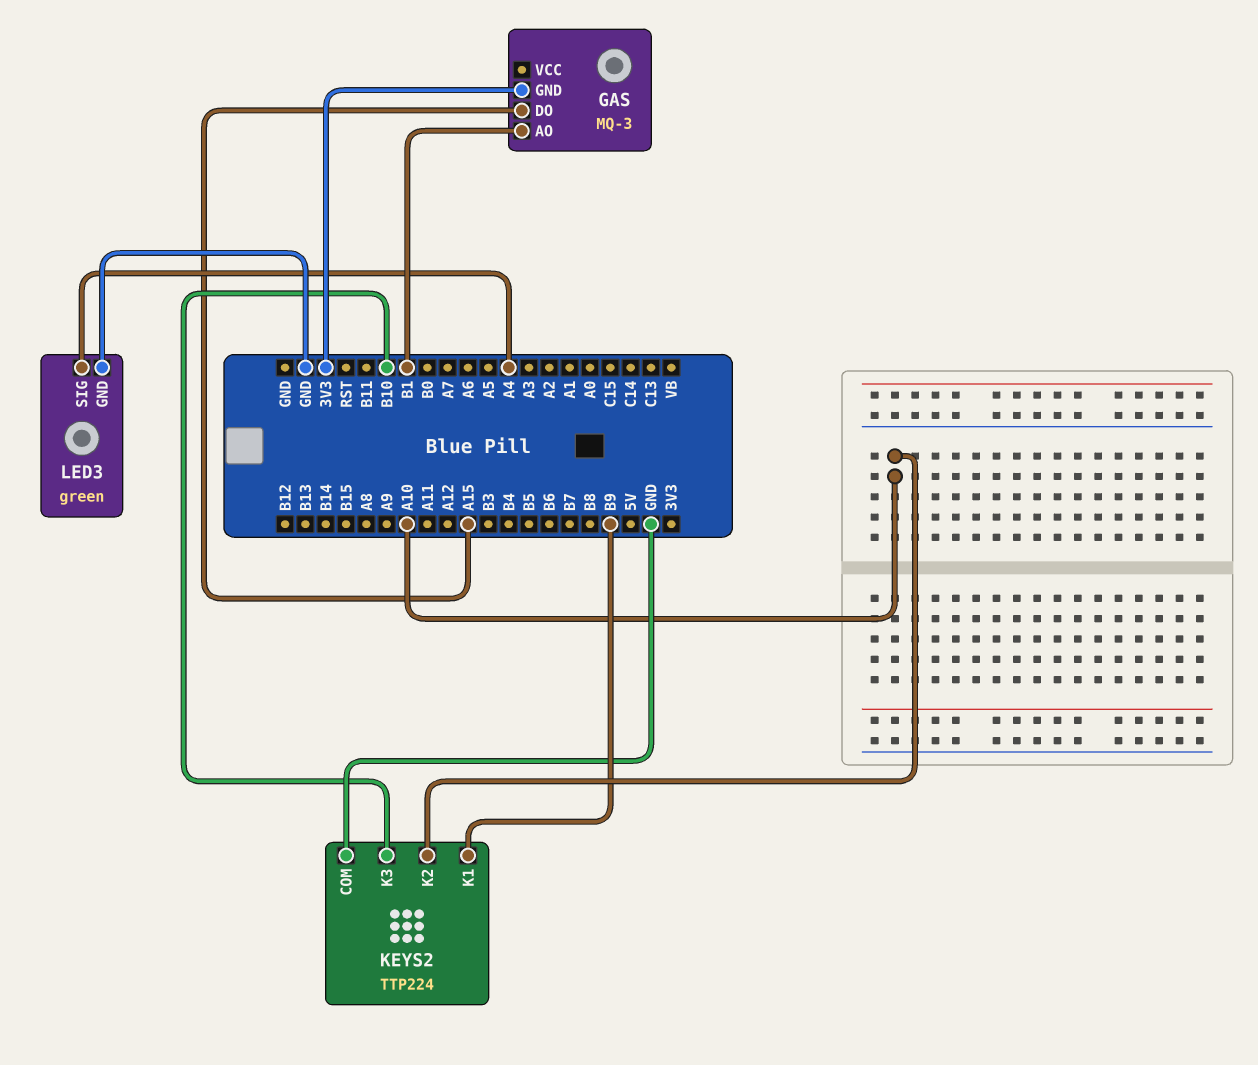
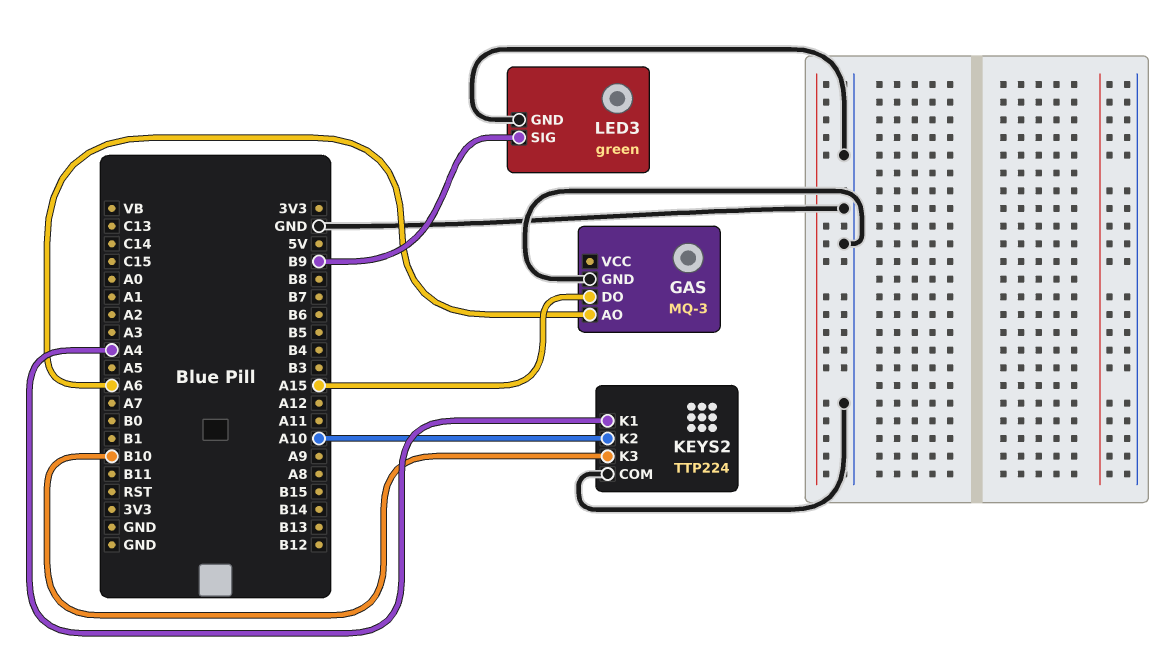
GAS pin AO: B1 -> A6
GAS pin GND: 3V3 -> GND
KEYS2 pin K1: B9 -> A4
LED3 pin SIG: A4 -> B9

